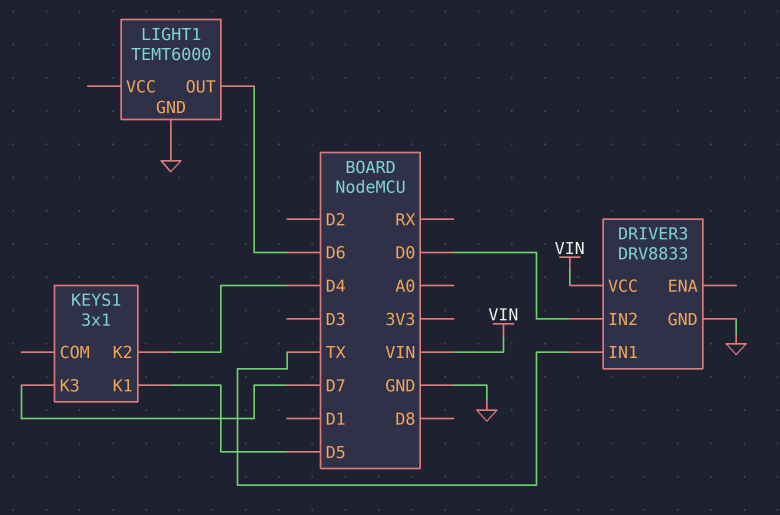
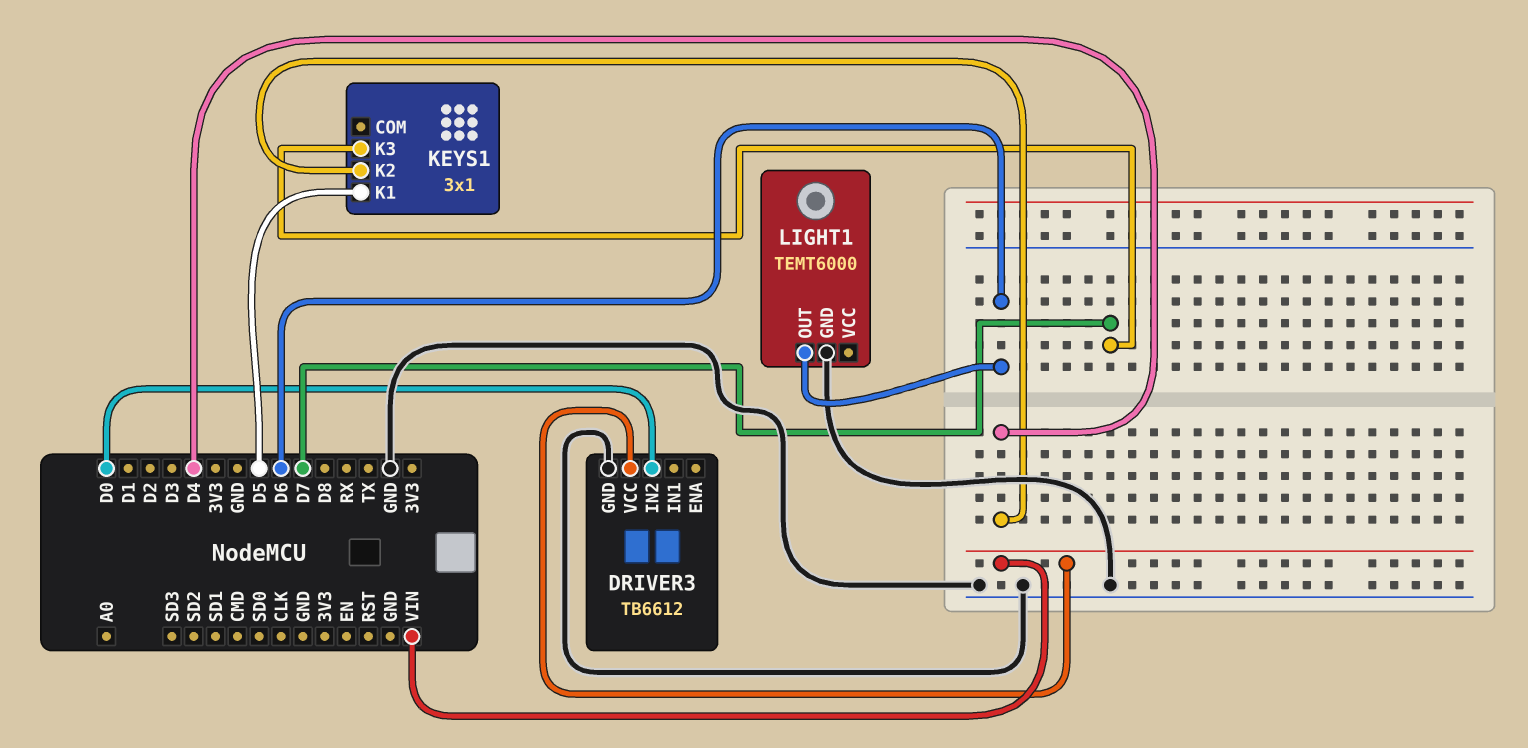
DRIVER3: DRV8833 -> TB6612
DRIVER3 pin IN1: TX -> none

